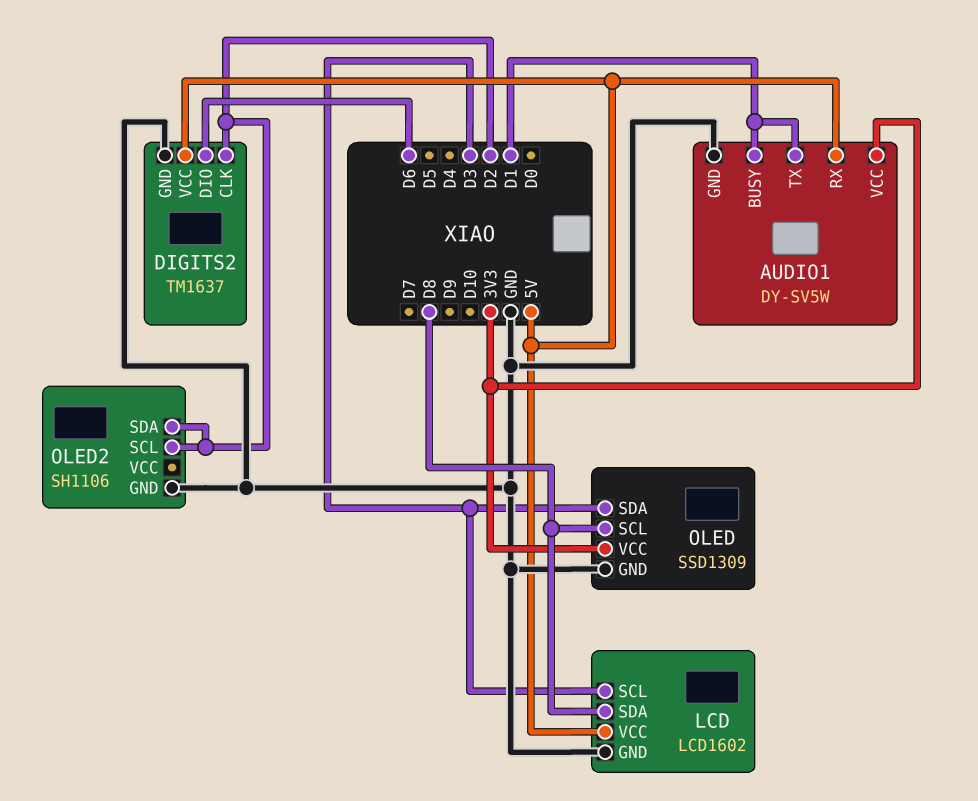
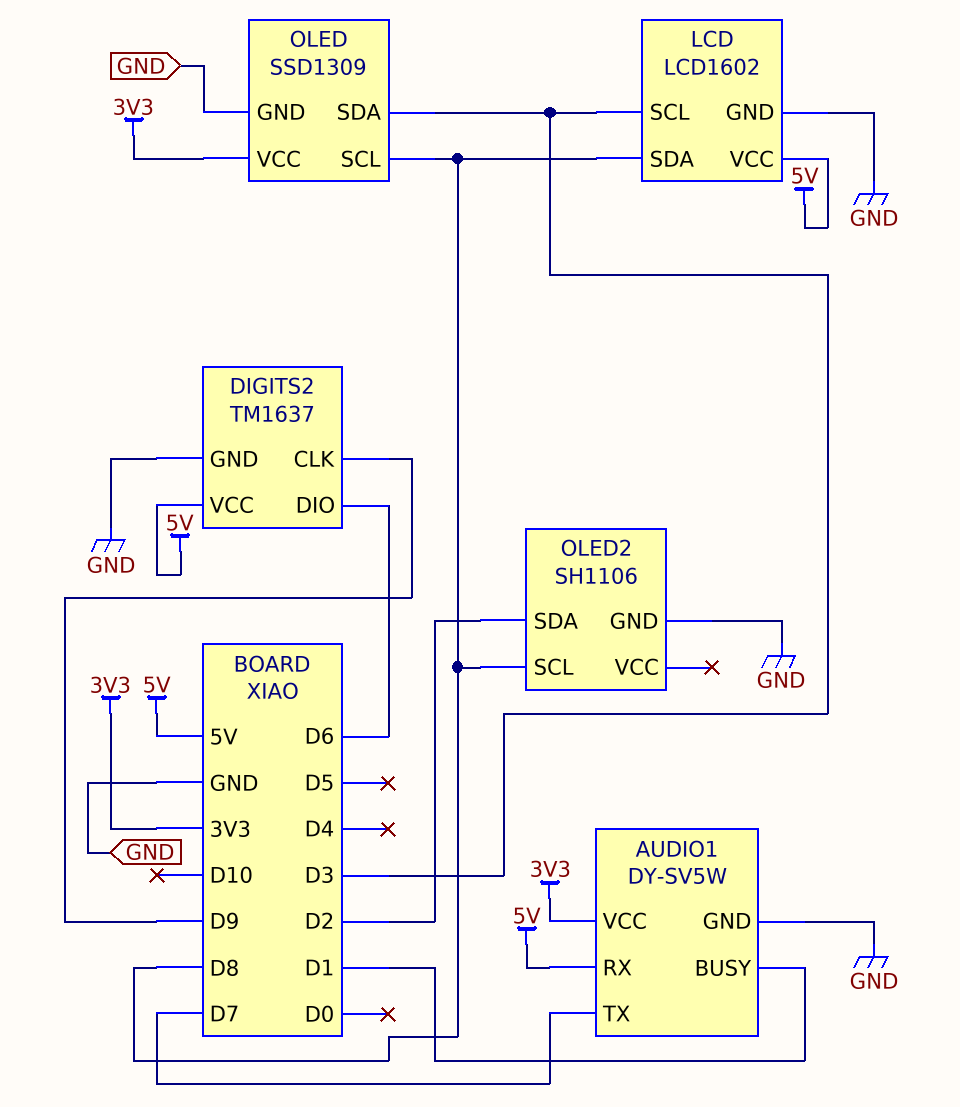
AUDIO1 pin TX: D1 -> D7
DIGITS2 pin CLK: D2 -> D9
OLED2 pin SCL: D2 -> D8

